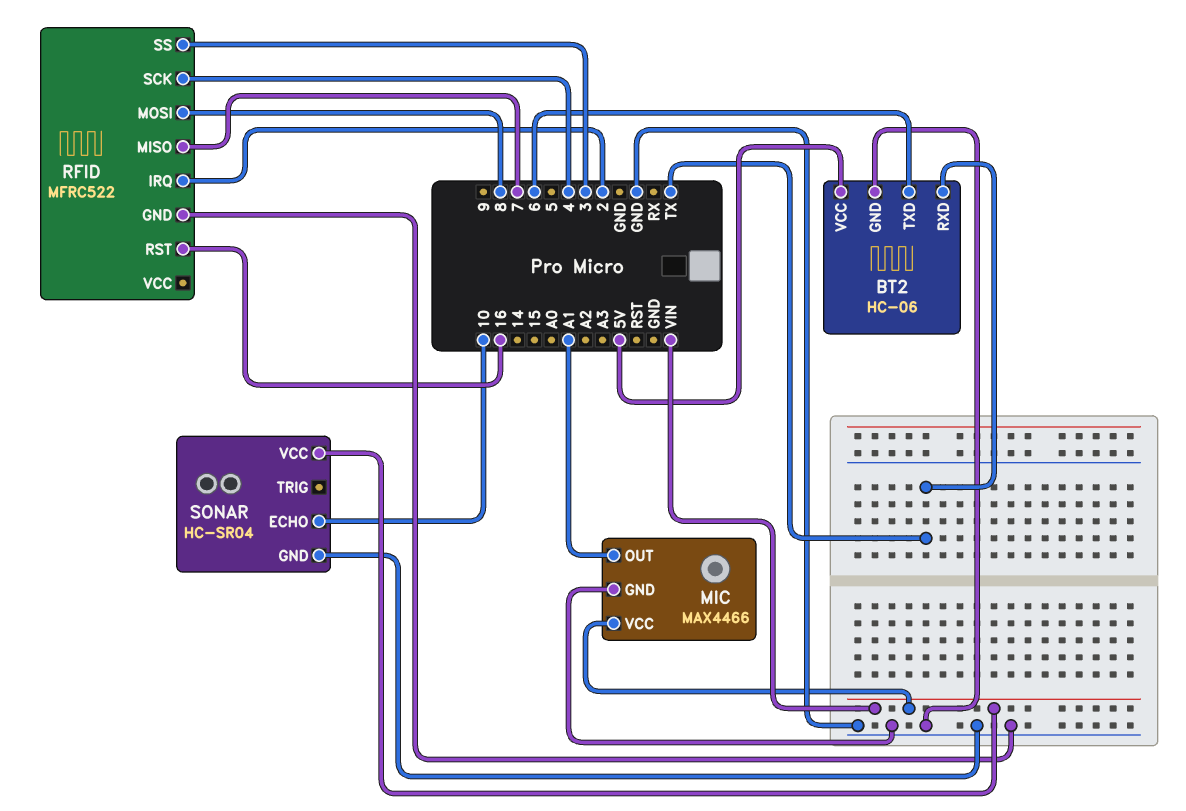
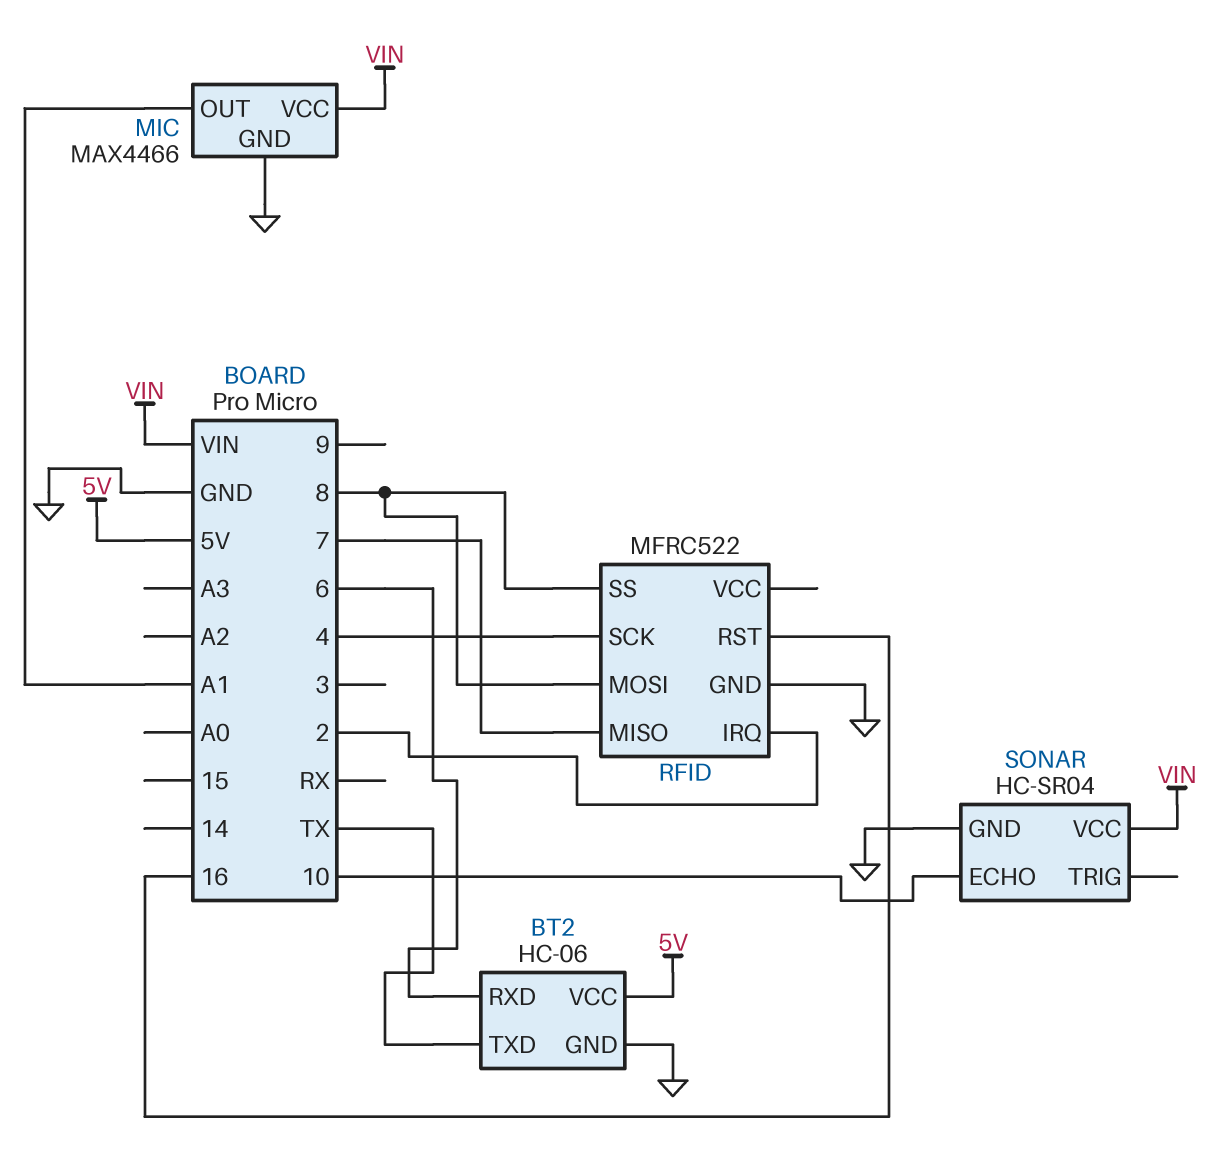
BT2 pin RXD: TX -> 6
BT2 pin TXD: 6 -> TX
RFID pin SS: 3 -> 8

